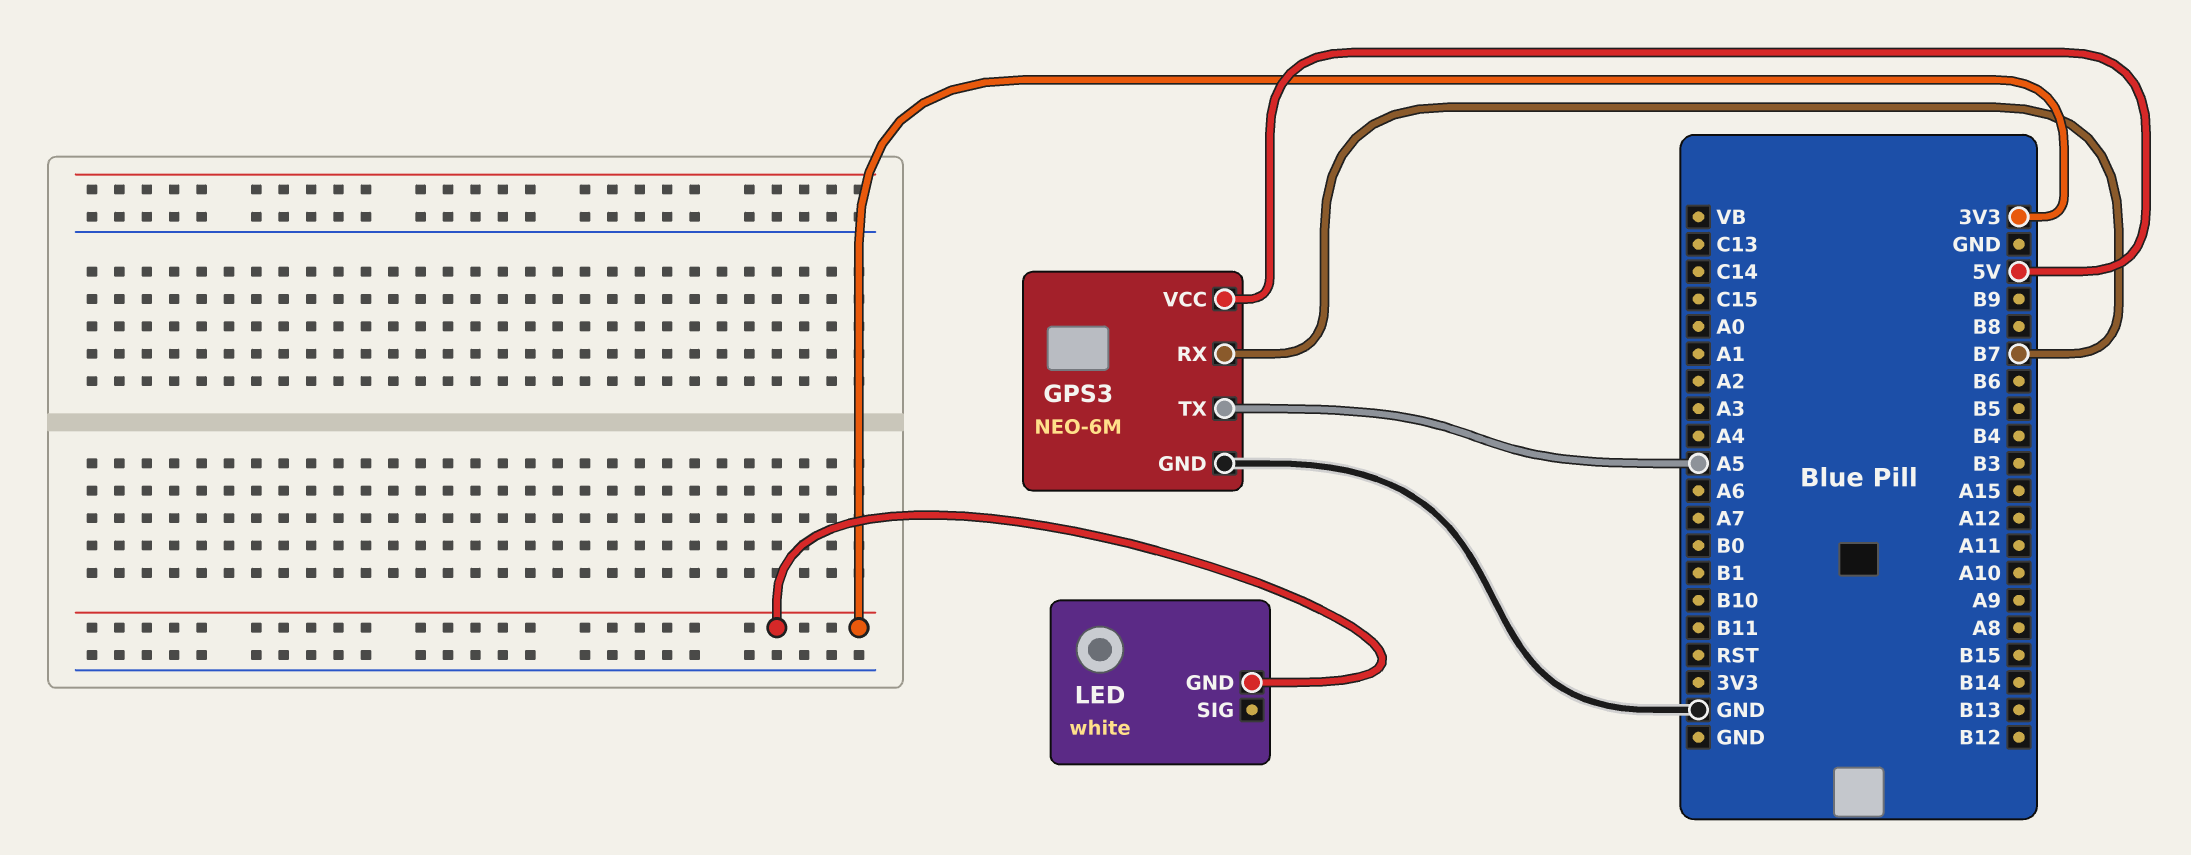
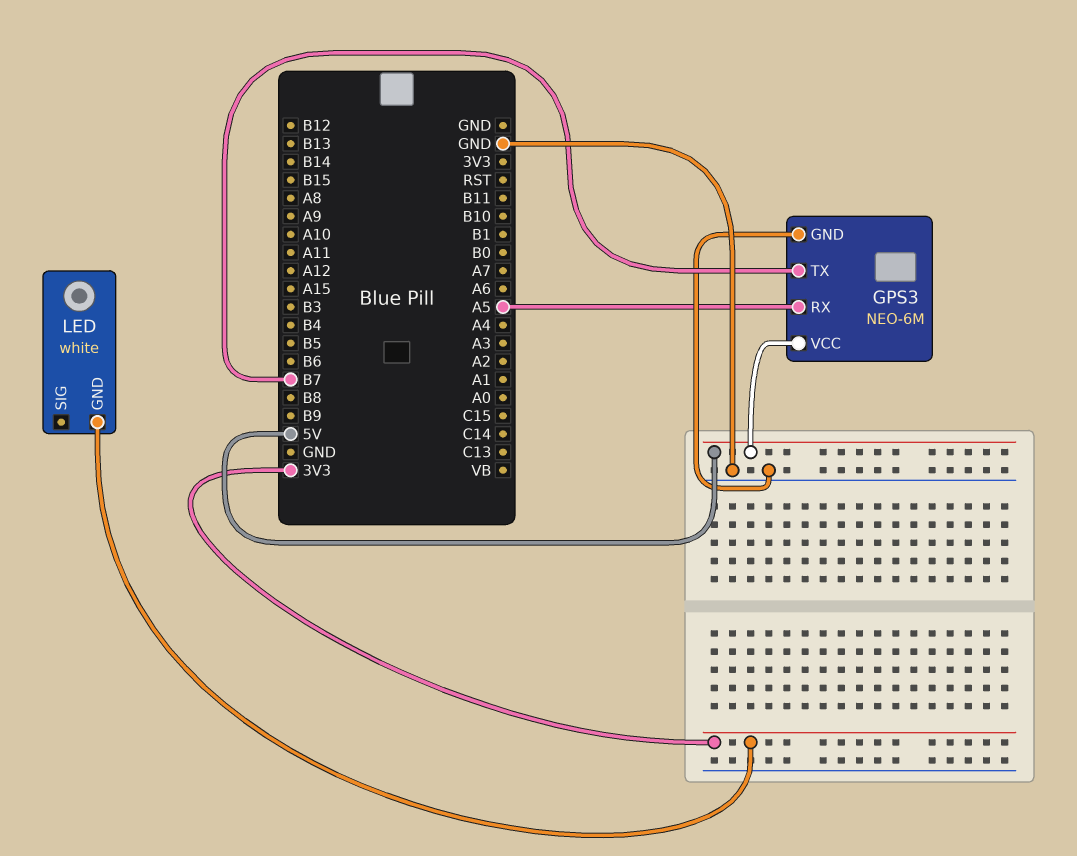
GPS3 pin RX: B7 -> A5
GPS3 pin TX: A5 -> B7

